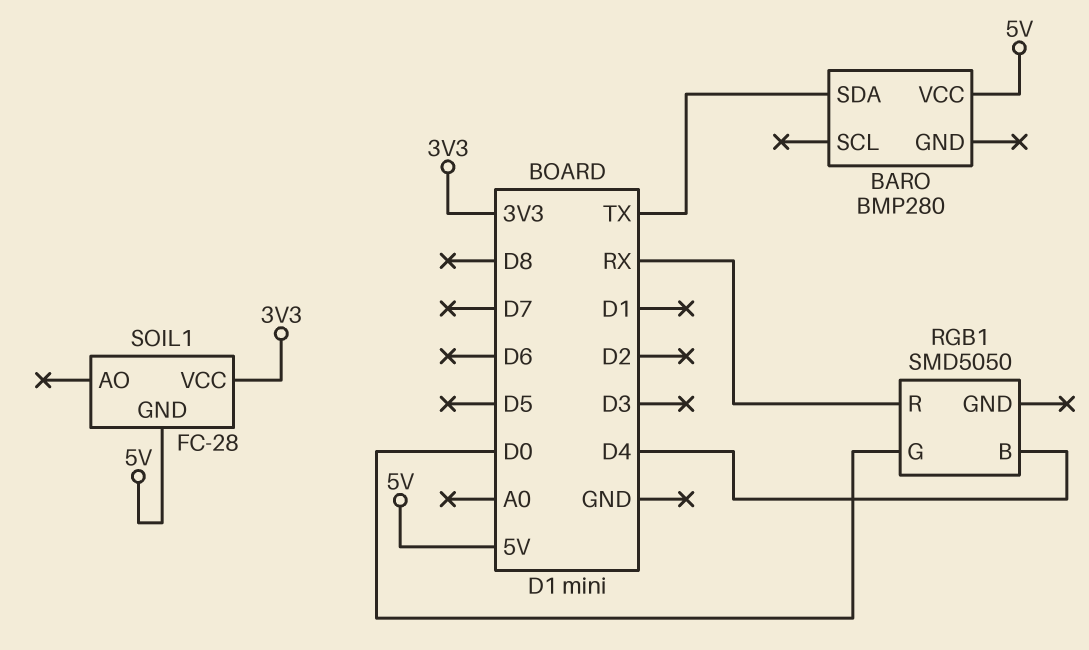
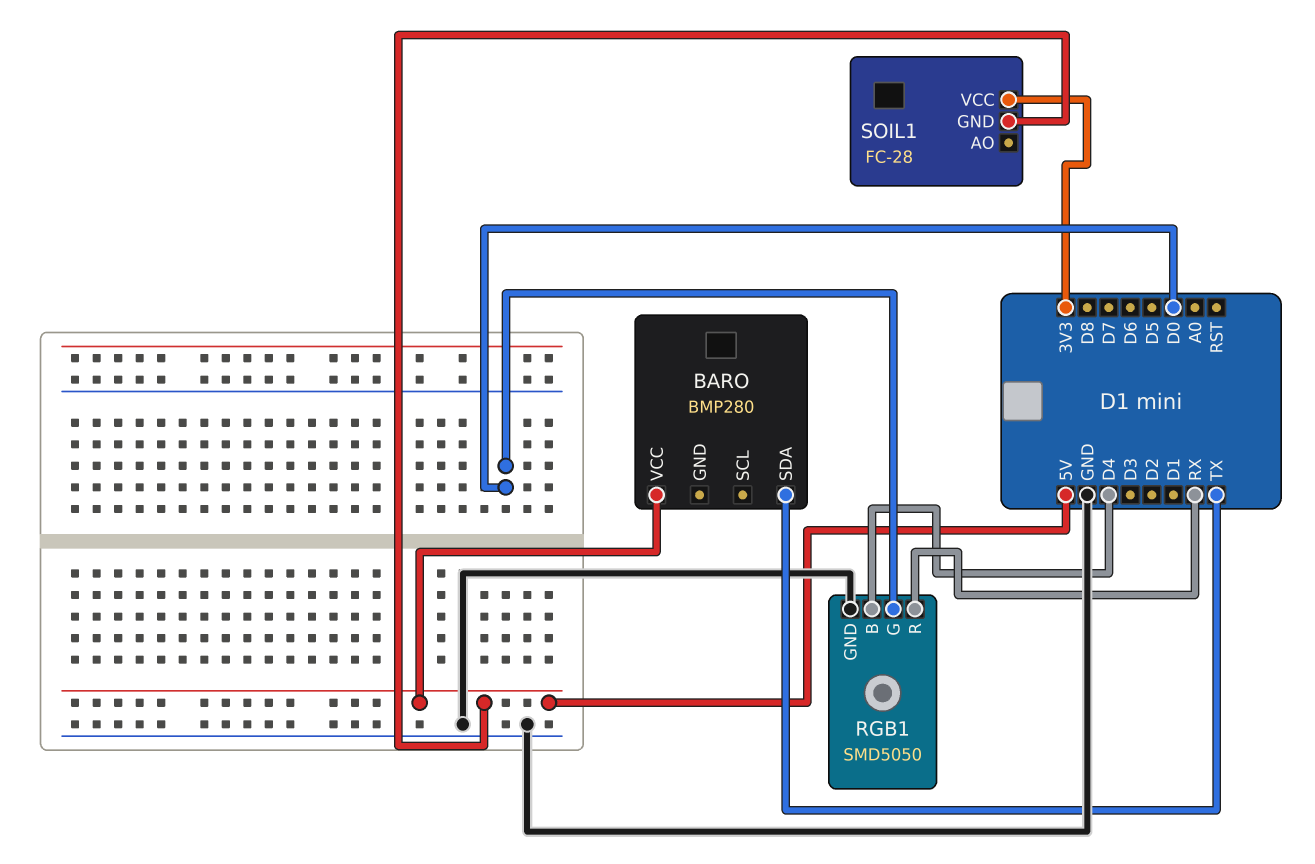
RGB1 pin GND: none -> GND

